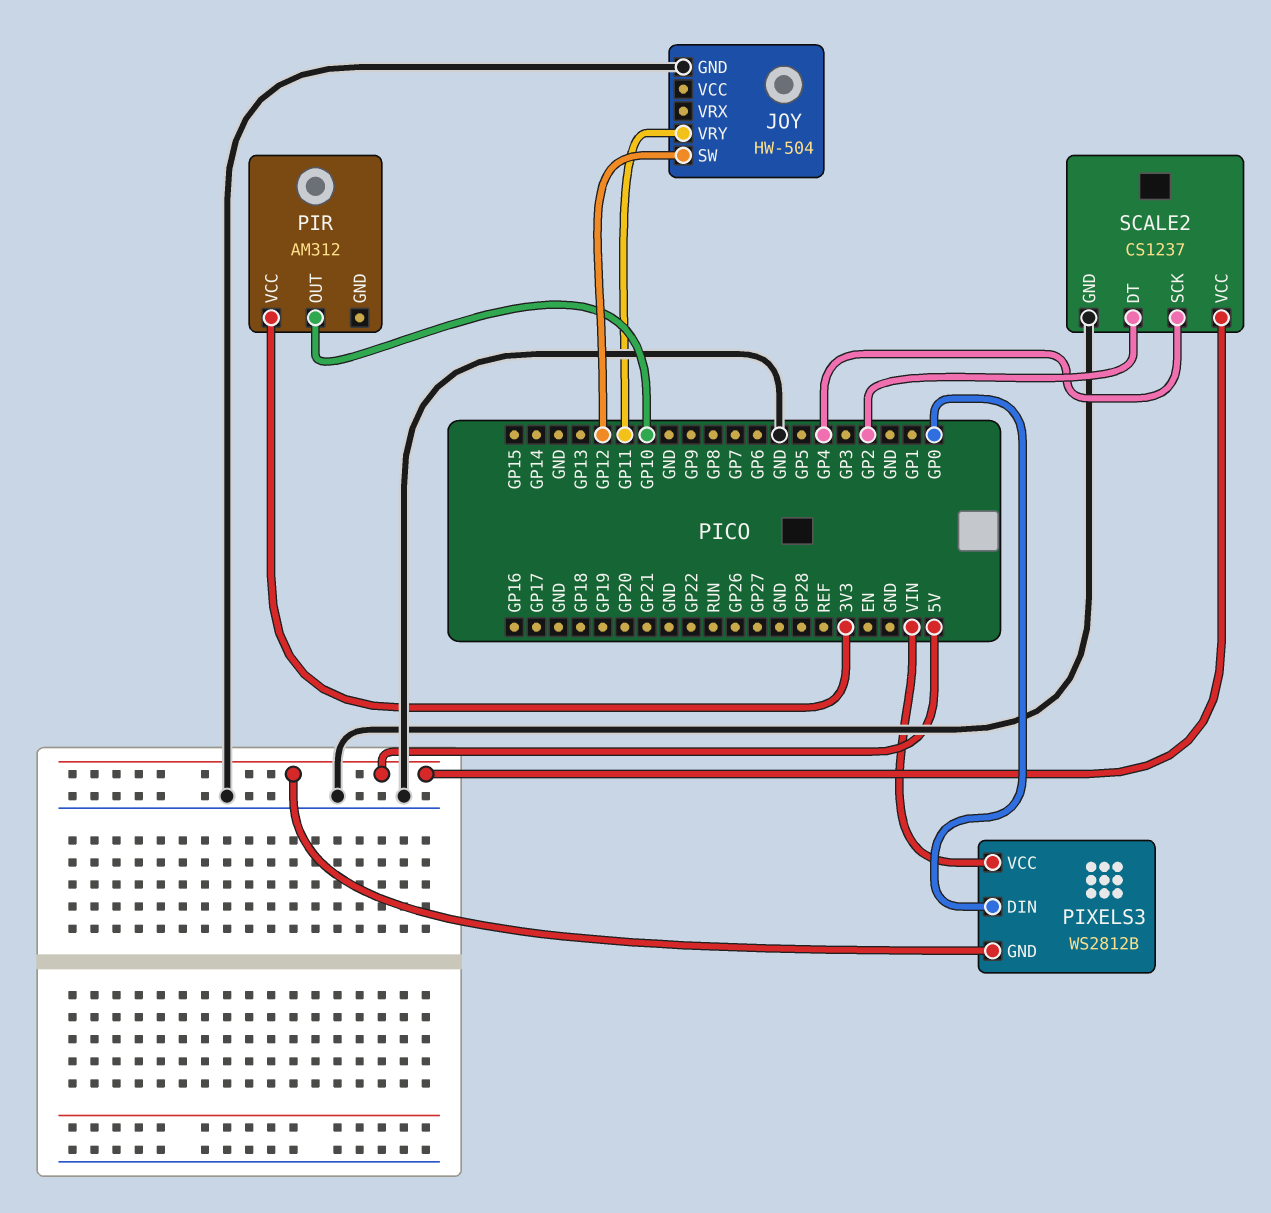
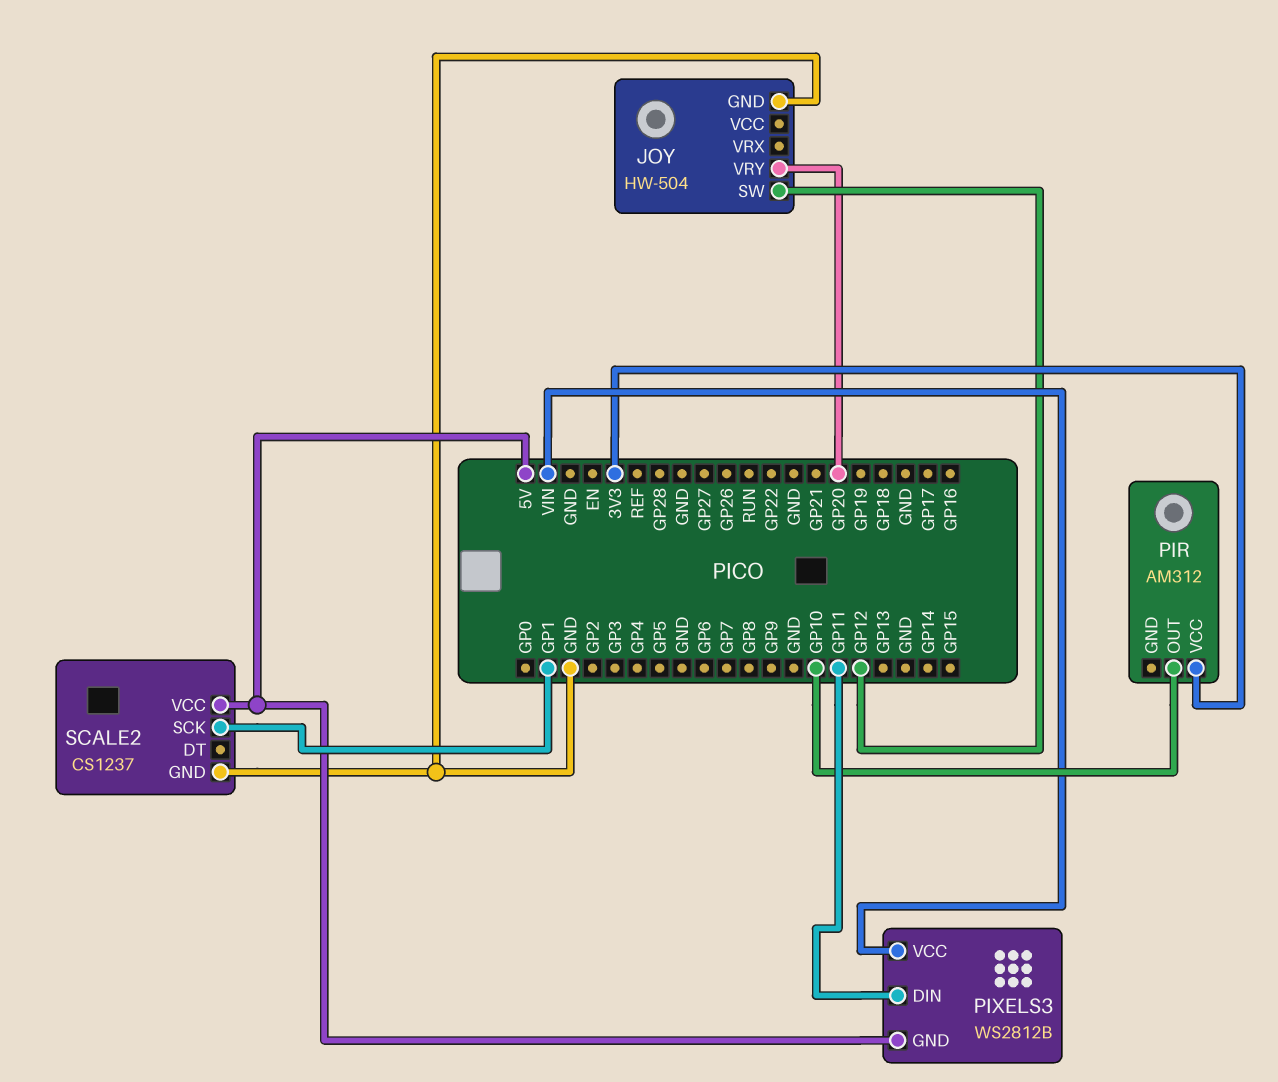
JOY pin VRY: GP11 -> GP20
PIXELS3 pin DIN: GP0 -> GP11
SCALE2 pin DT: GP2 -> none
SCALE2 pin SCK: GP4 -> GP1

